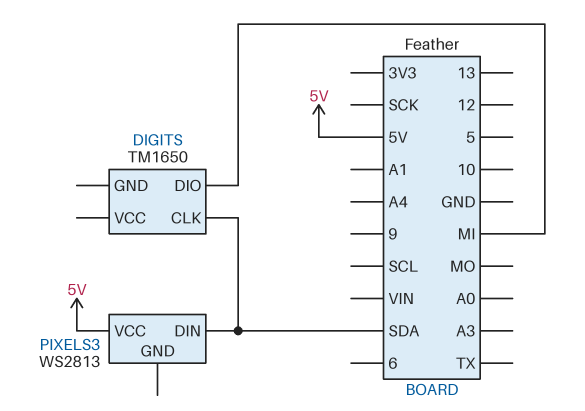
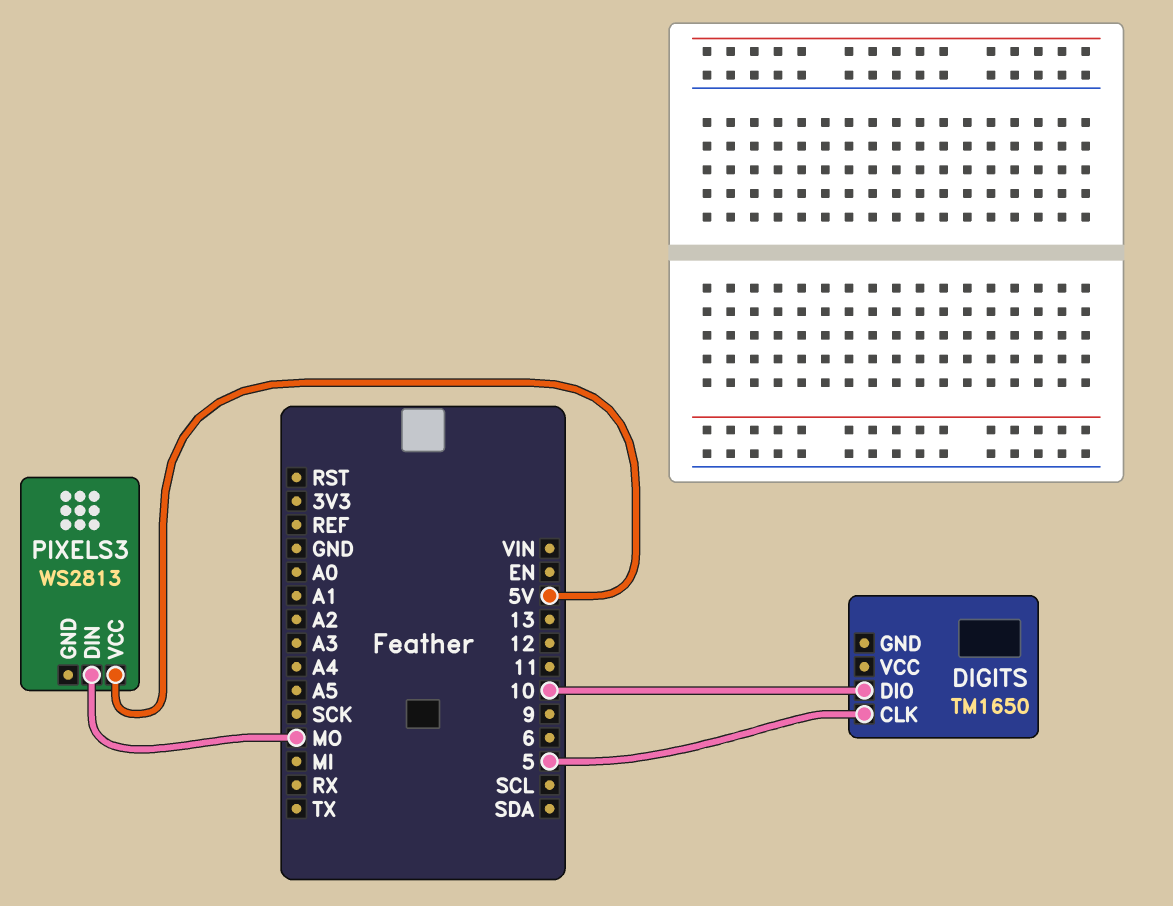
DIGITS pin CLK: SDA -> 5
DIGITS pin DIO: MI -> 10
PIXELS3 pin DIN: SDA -> MO

